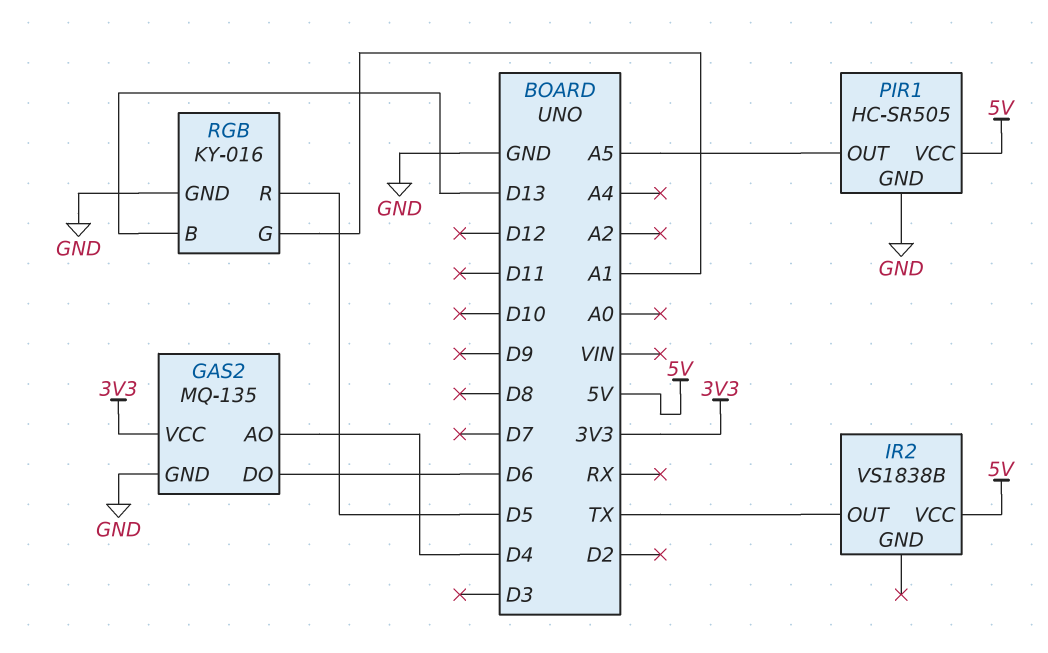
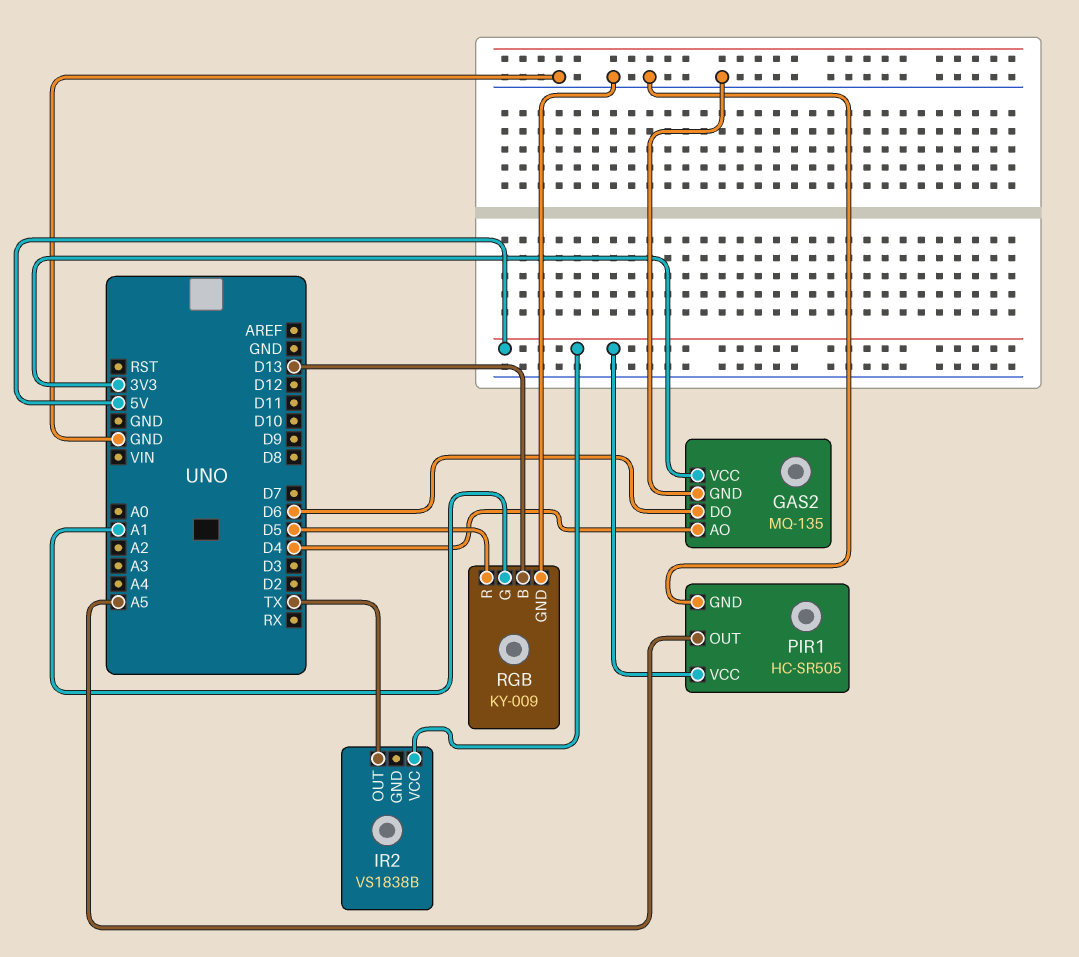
RGB: KY-016 -> KY-009

